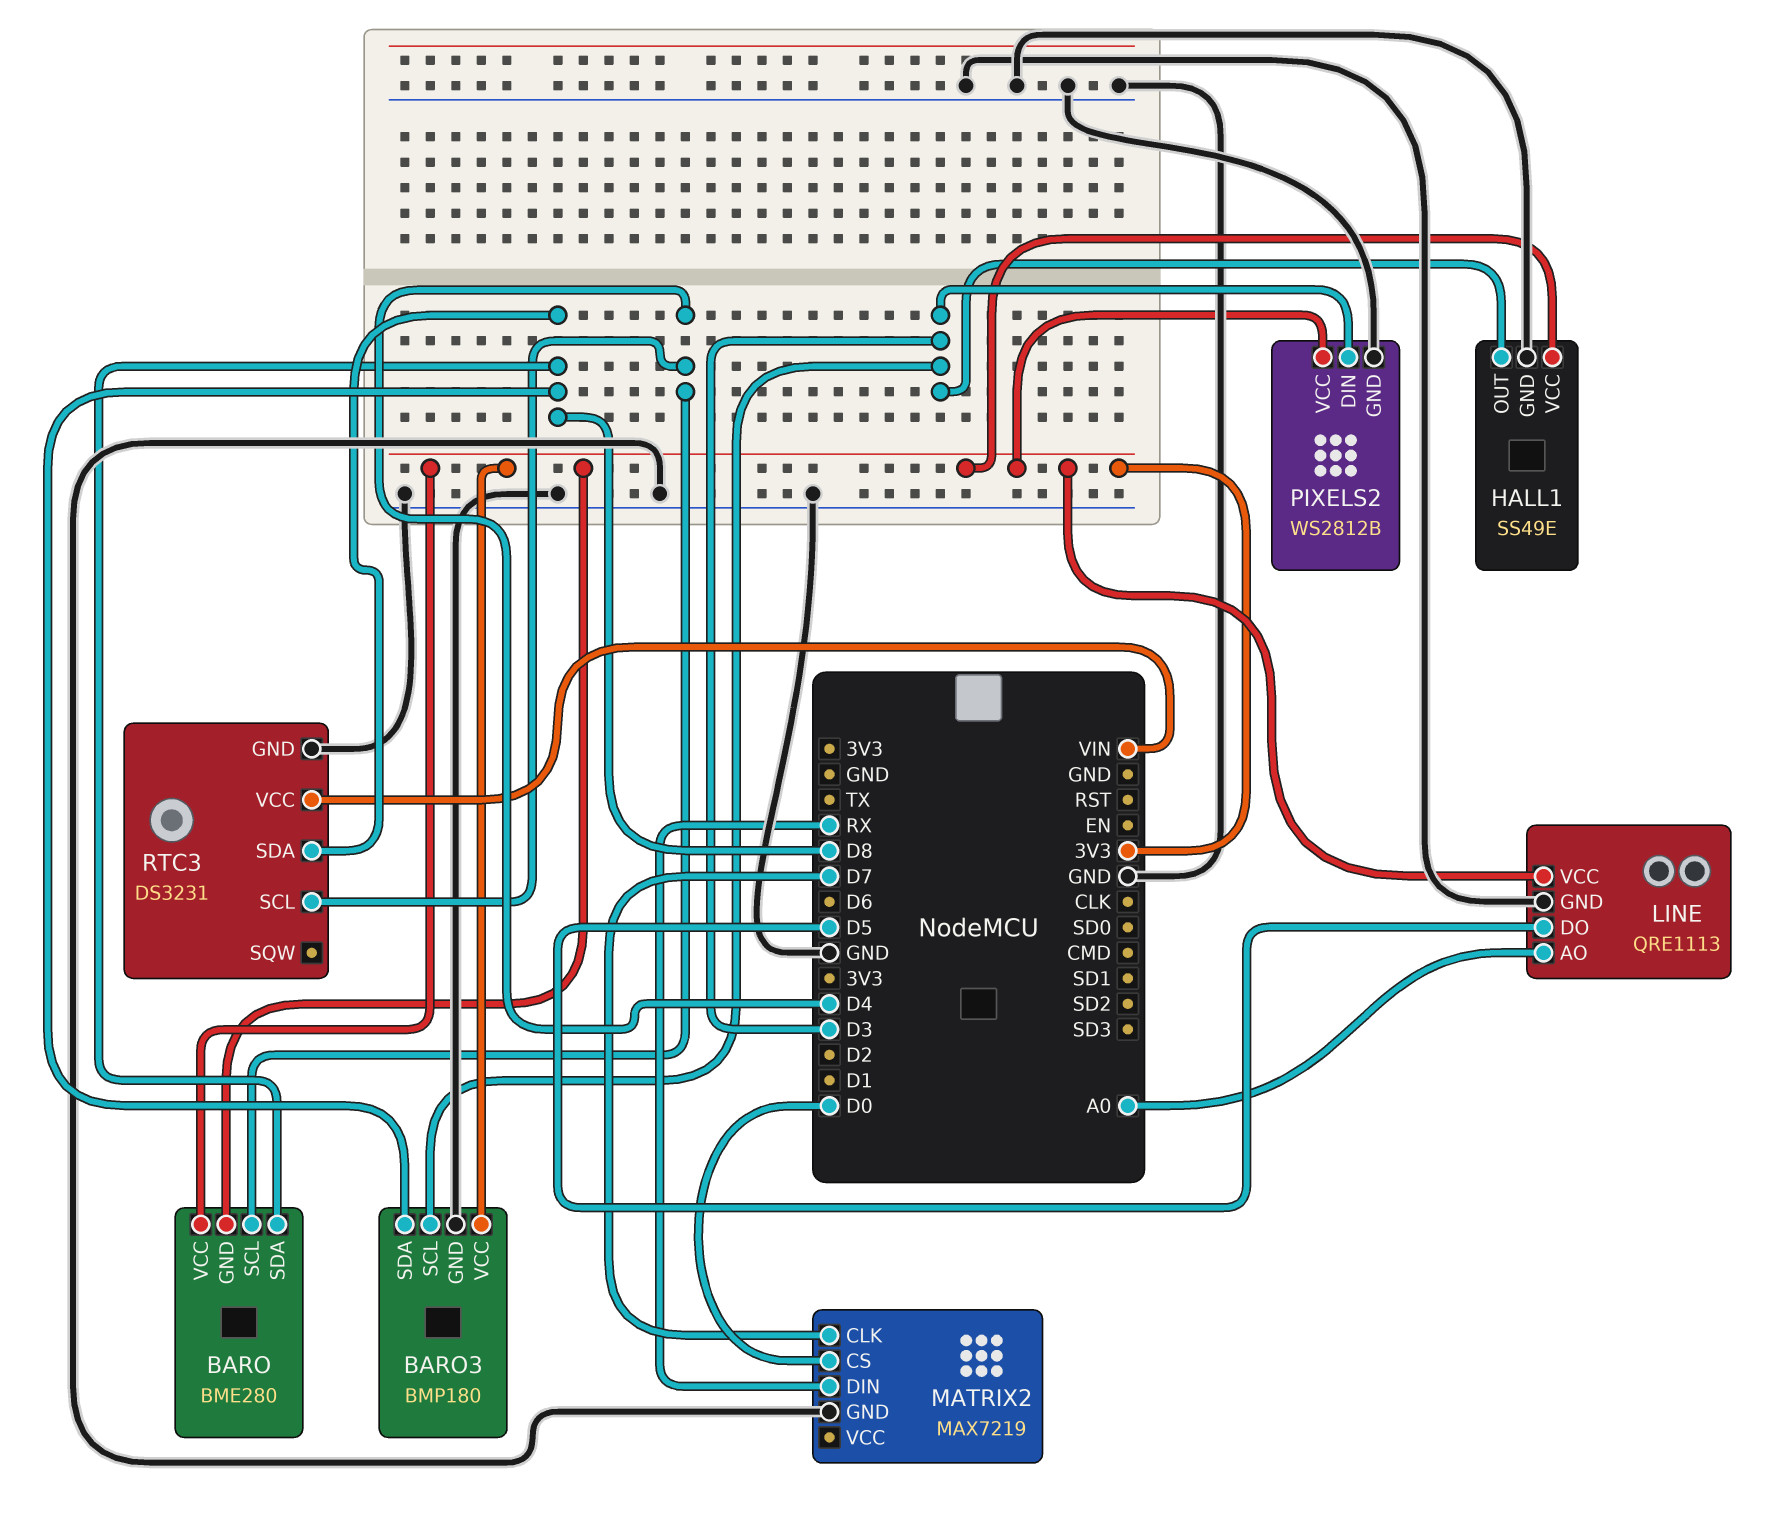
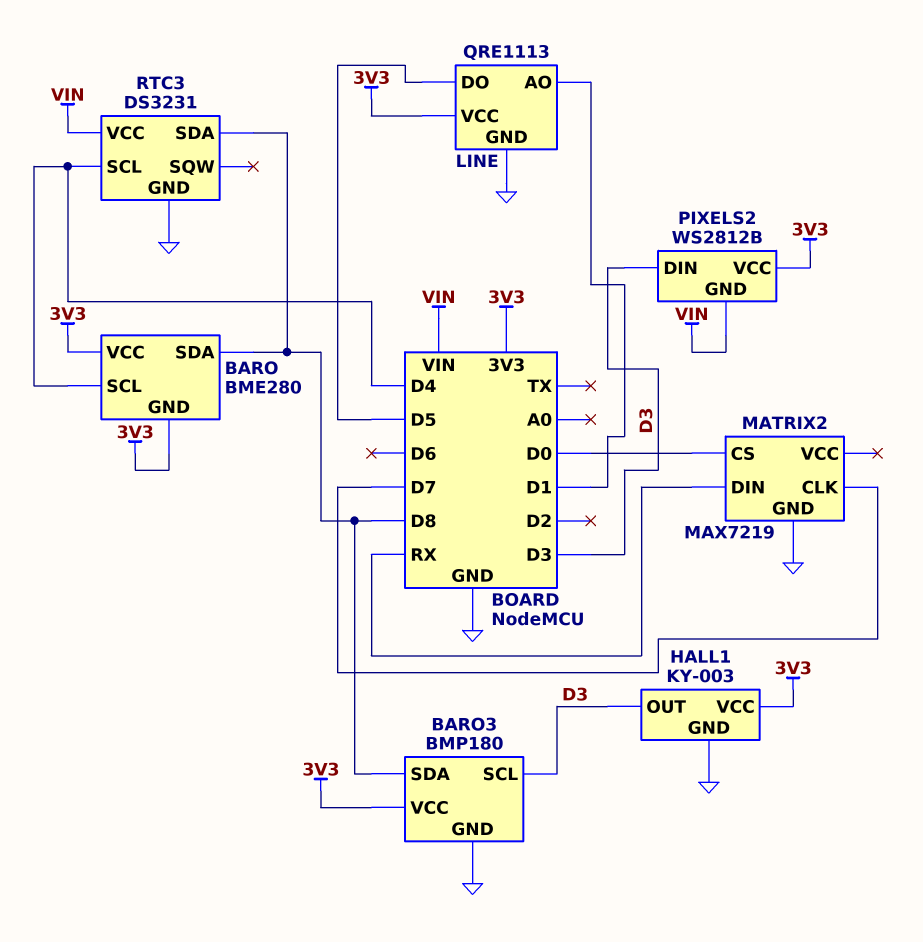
HALL1: SS49E -> KY-003
LINE pin AO: A0 -> D1
PIXELS2 pin GND: GND -> VIN

